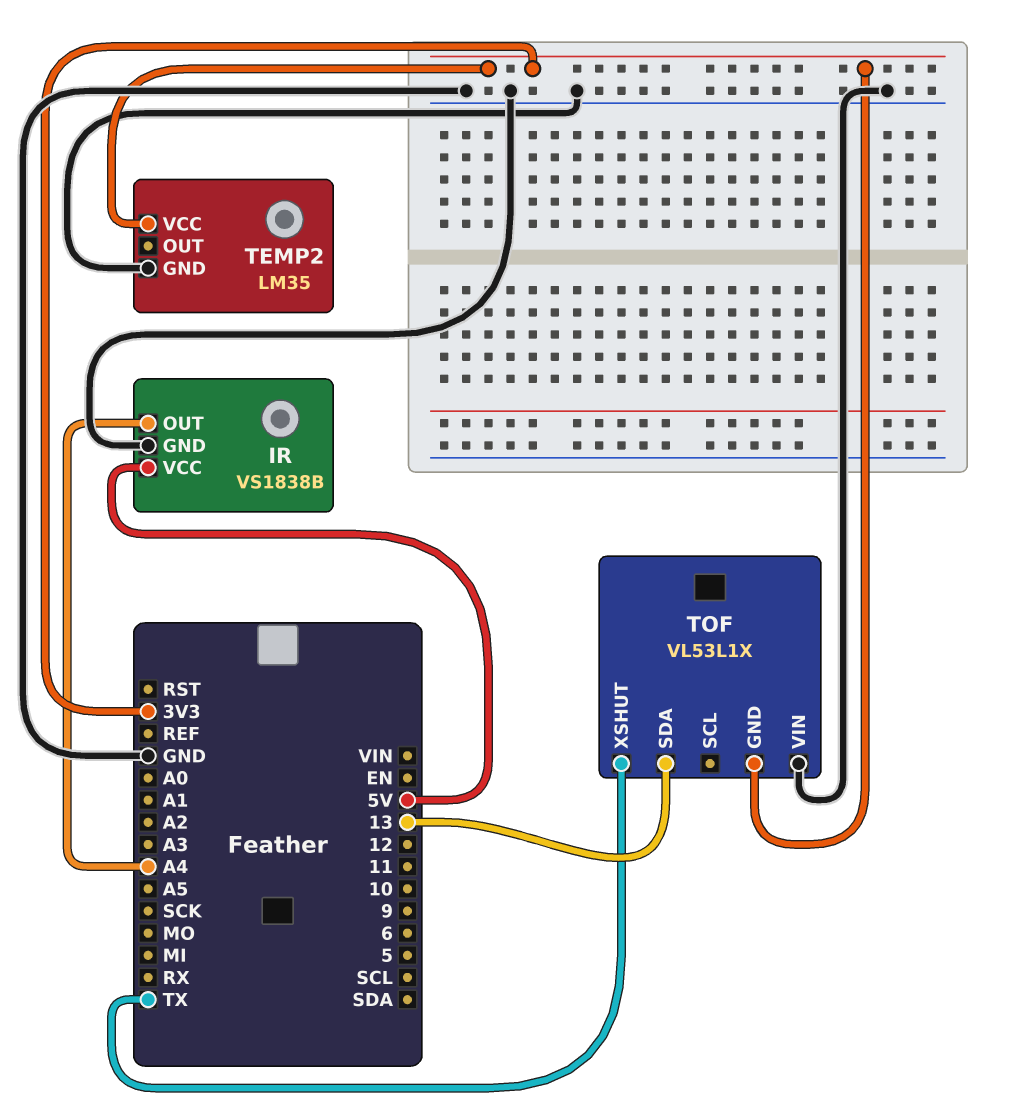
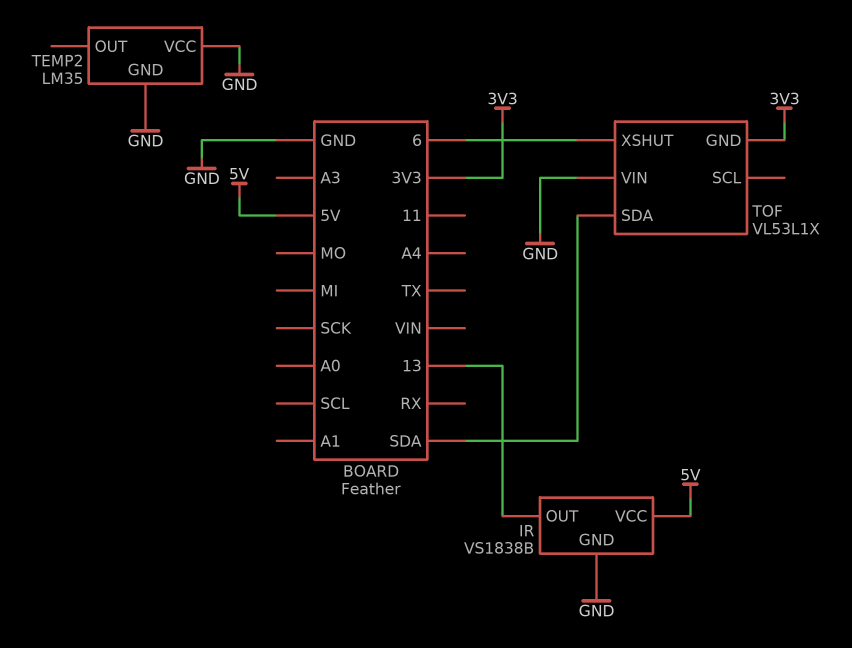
IR pin OUT: A4 -> 13
TEMP2 pin VCC: 3V3 -> GND
TOF pin SDA: 13 -> SDA
TOF pin XSHUT: TX -> 6

